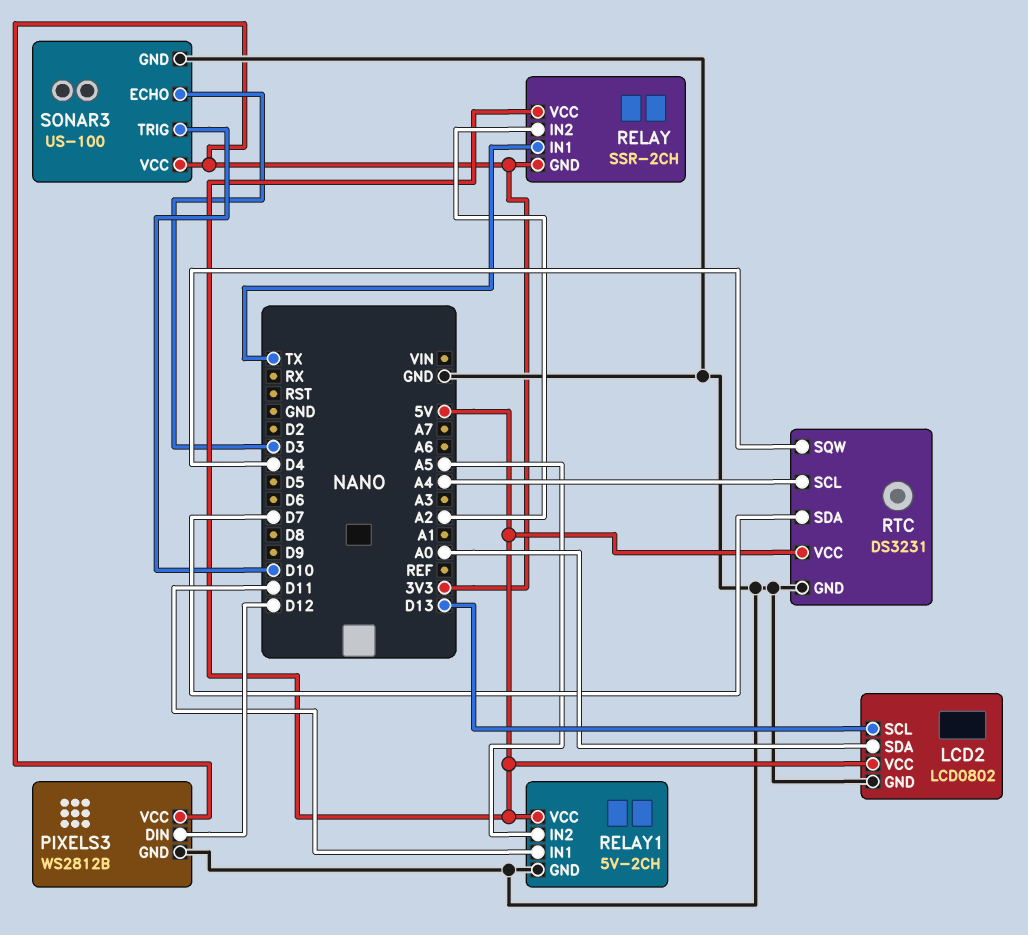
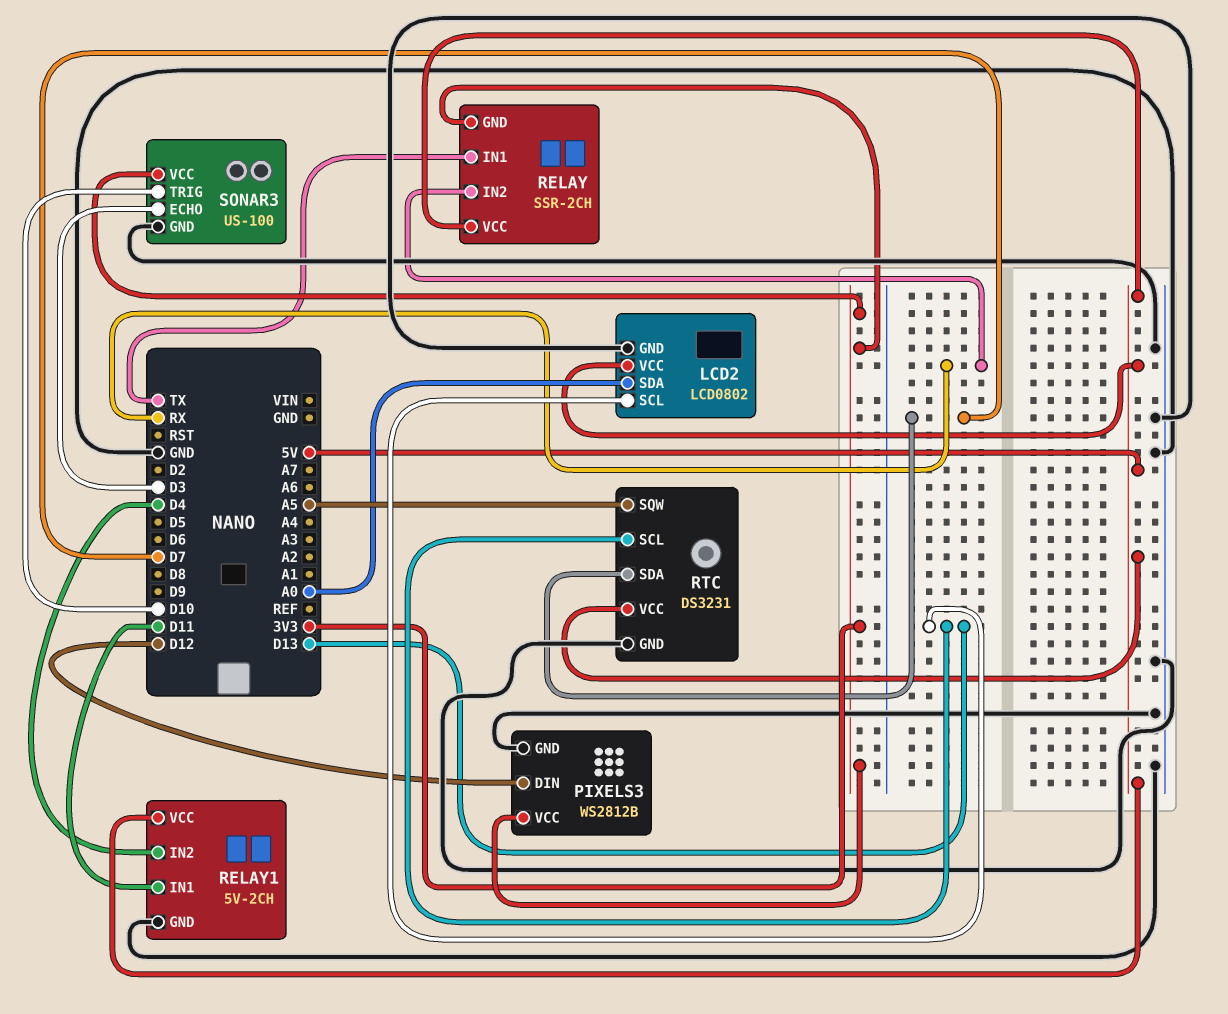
RELAY pin IN2: A2 -> RX
RELAY1 pin IN2: A5 -> D4
RTC pin SCL: A4 -> D13
RTC pin SQW: D4 -> A5

